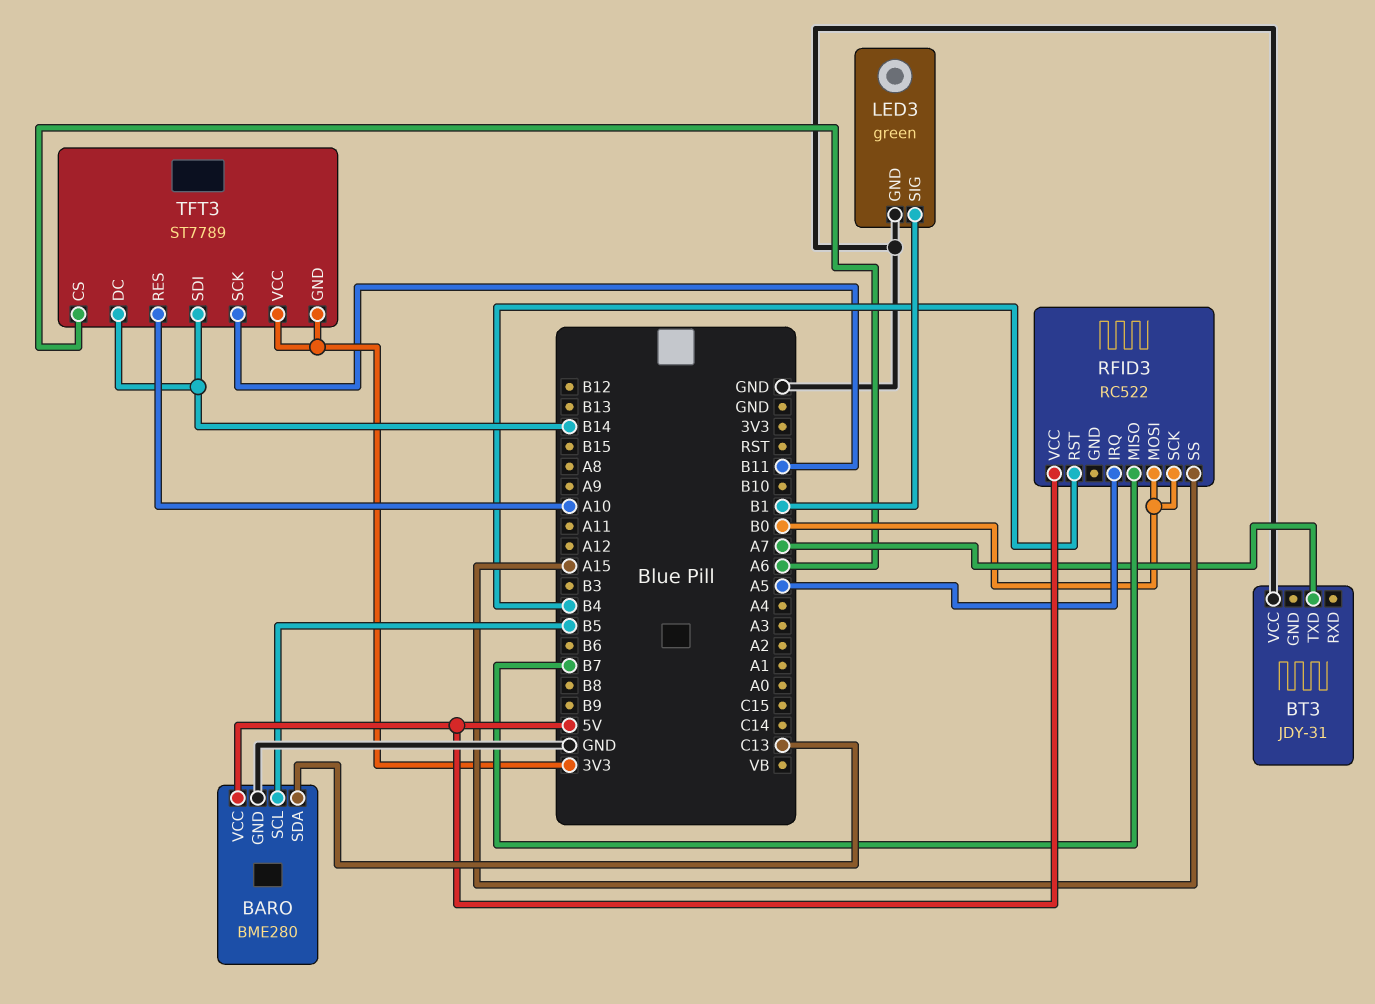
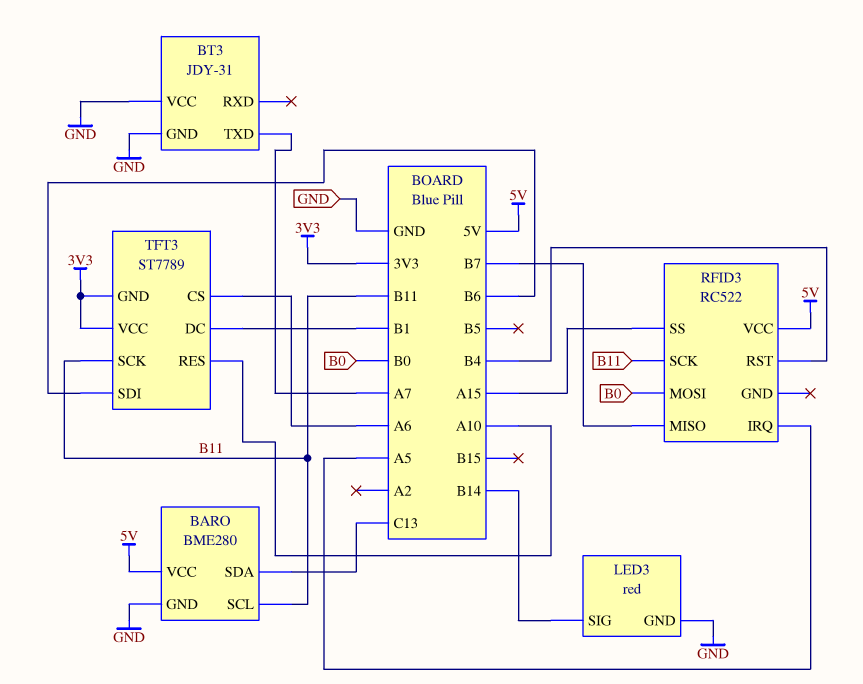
BARO pin SCL: B5 -> B11
BT3 pin GND: none -> GND
LED3: green -> red
LED3 pin SIG: B1 -> B14
RFID3 pin SCK: B0 -> B11
TFT3 pin DC: B14 -> B1
TFT3 pin SDI: B14 -> B6

